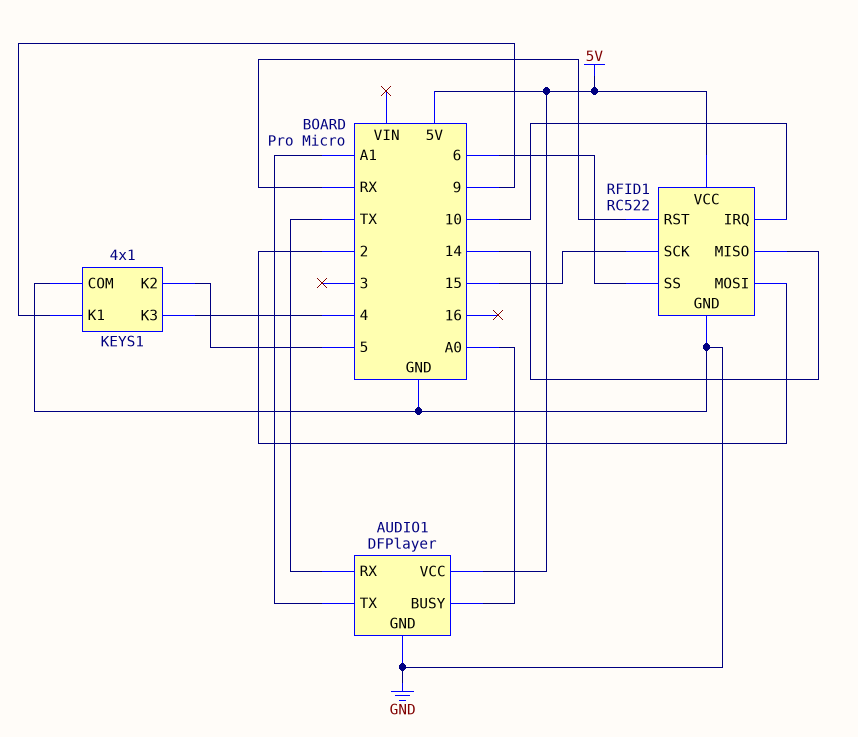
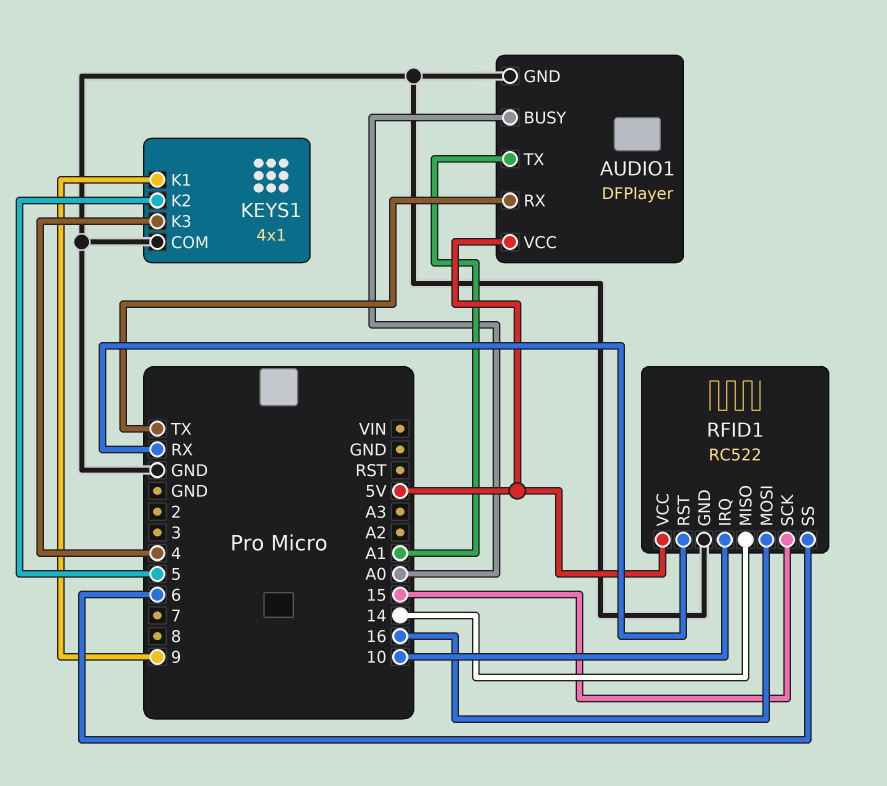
RFID1 pin MOSI: 2 -> 16

